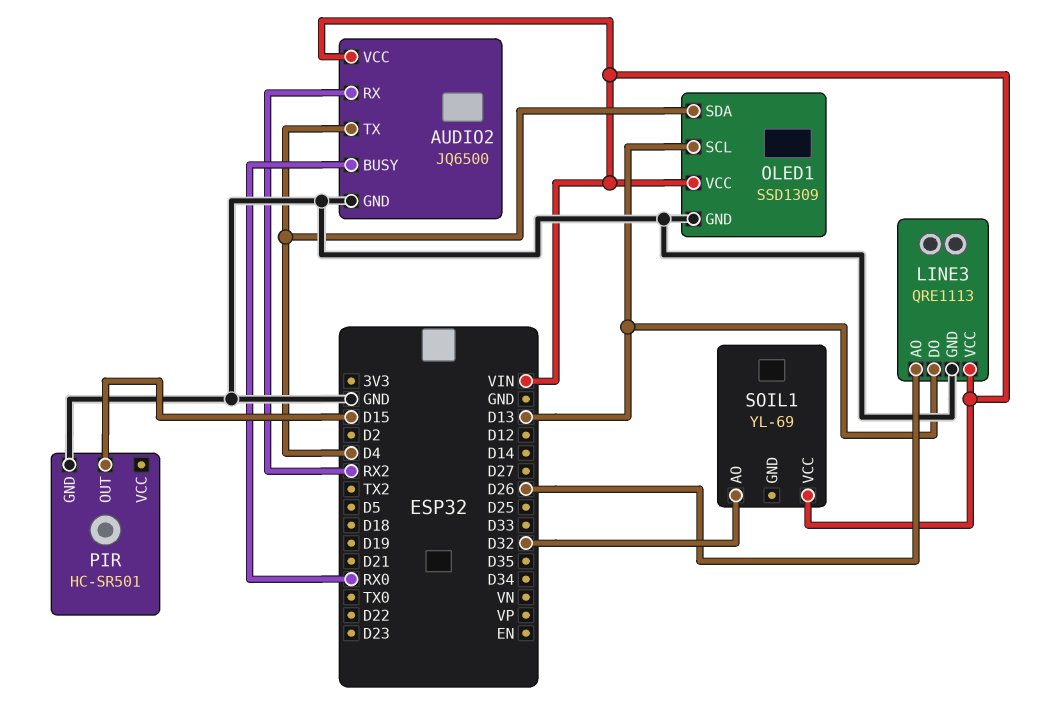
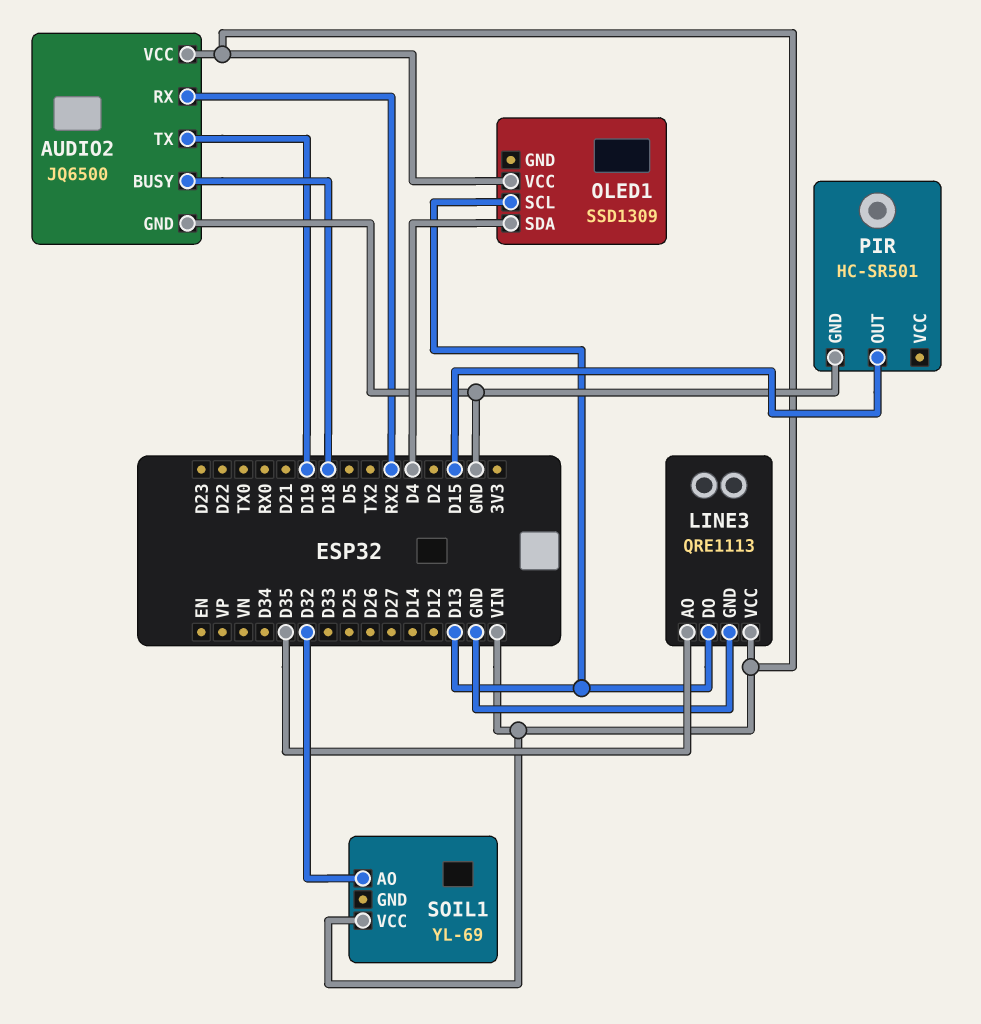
AUDIO2 pin BUSY: RX0 -> D18
AUDIO2 pin TX: D4 -> D19
LINE3 pin AO: D26 -> D35
OLED1 pin GND: GND -> none

